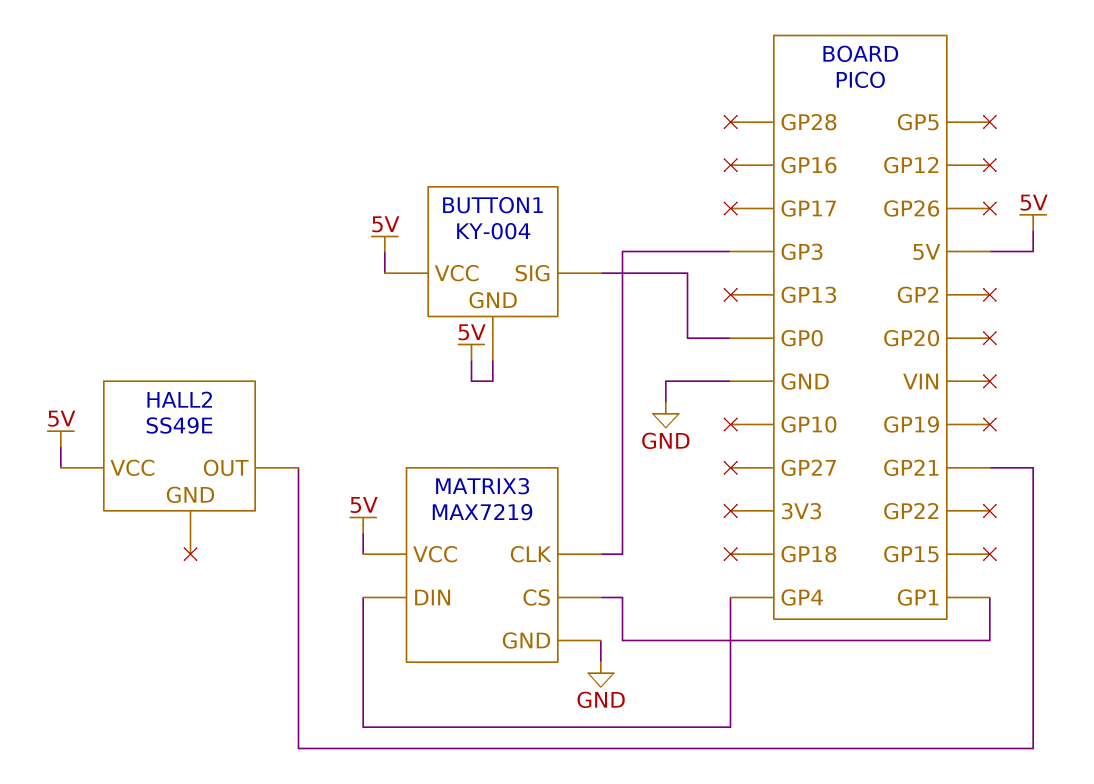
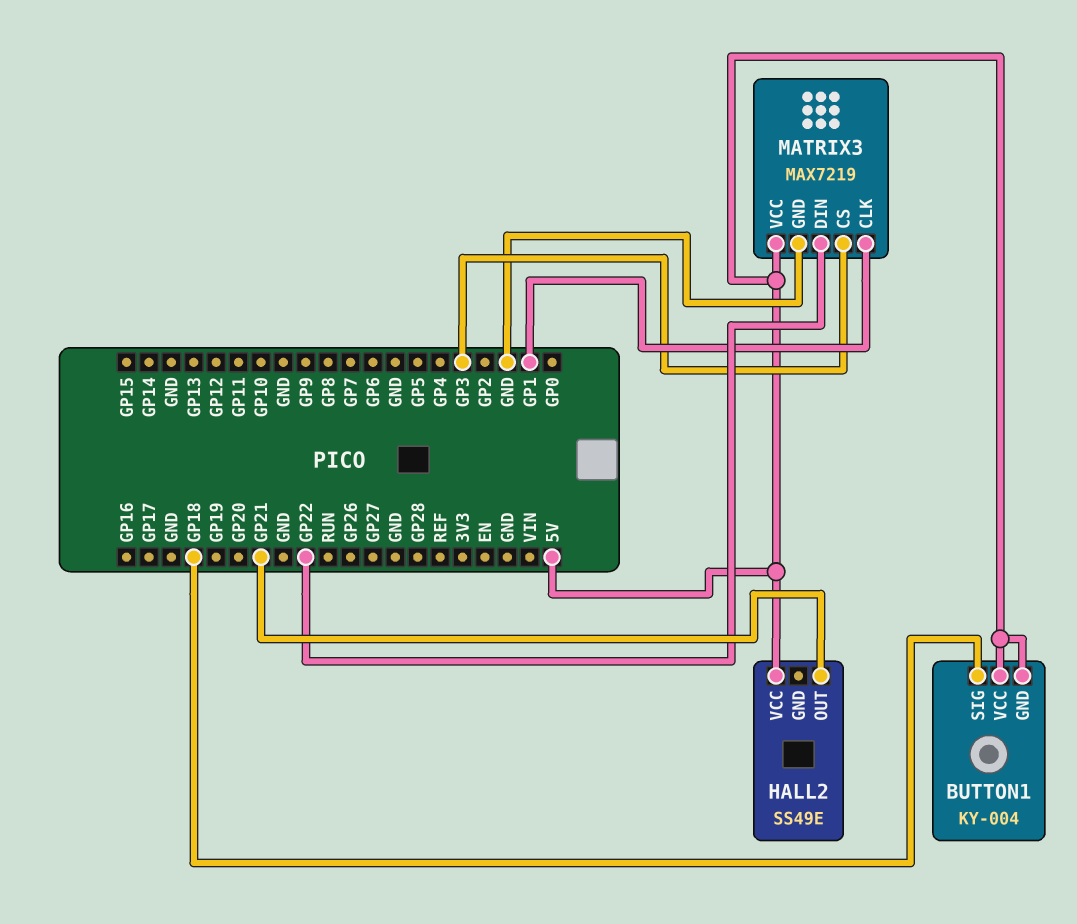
BUTTON1 pin SIG: GP0 -> GP18
MATRIX3 pin CLK: GP3 -> GP1
MATRIX3 pin CS: GP1 -> GP3
MATRIX3 pin DIN: GP4 -> GP22

